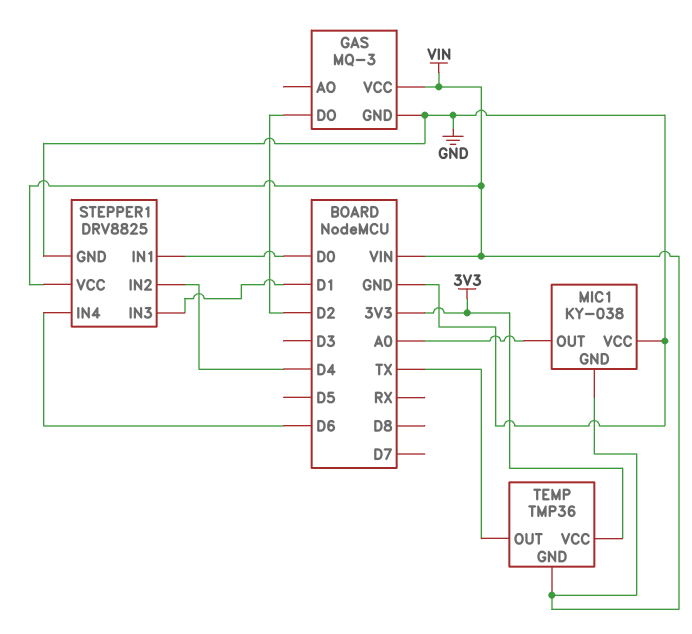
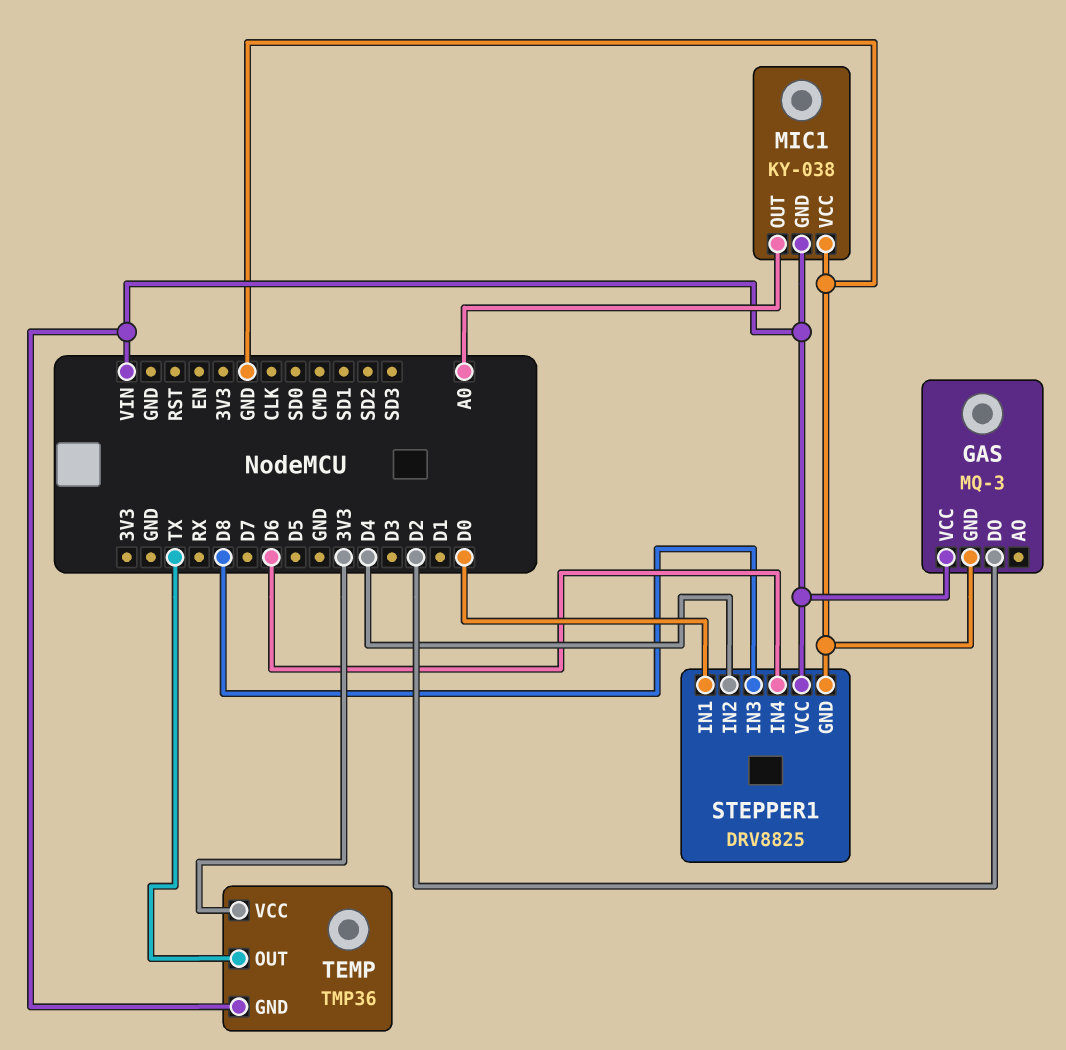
STEPPER1 pin IN3: D1 -> D8

